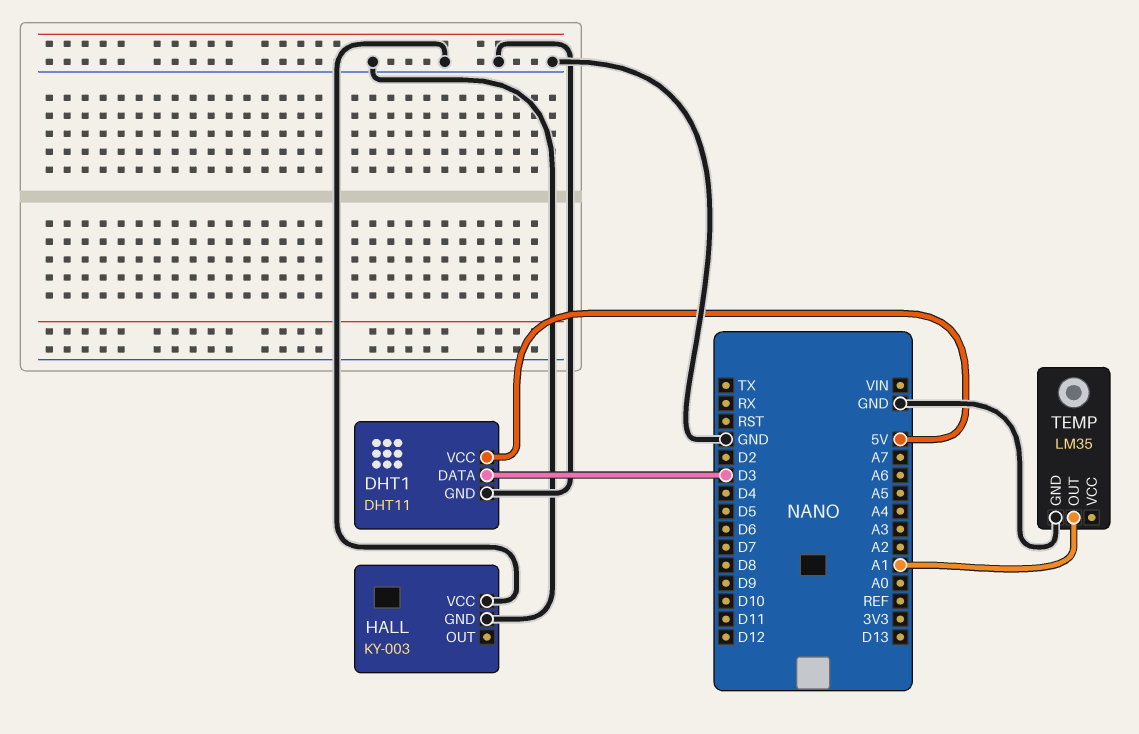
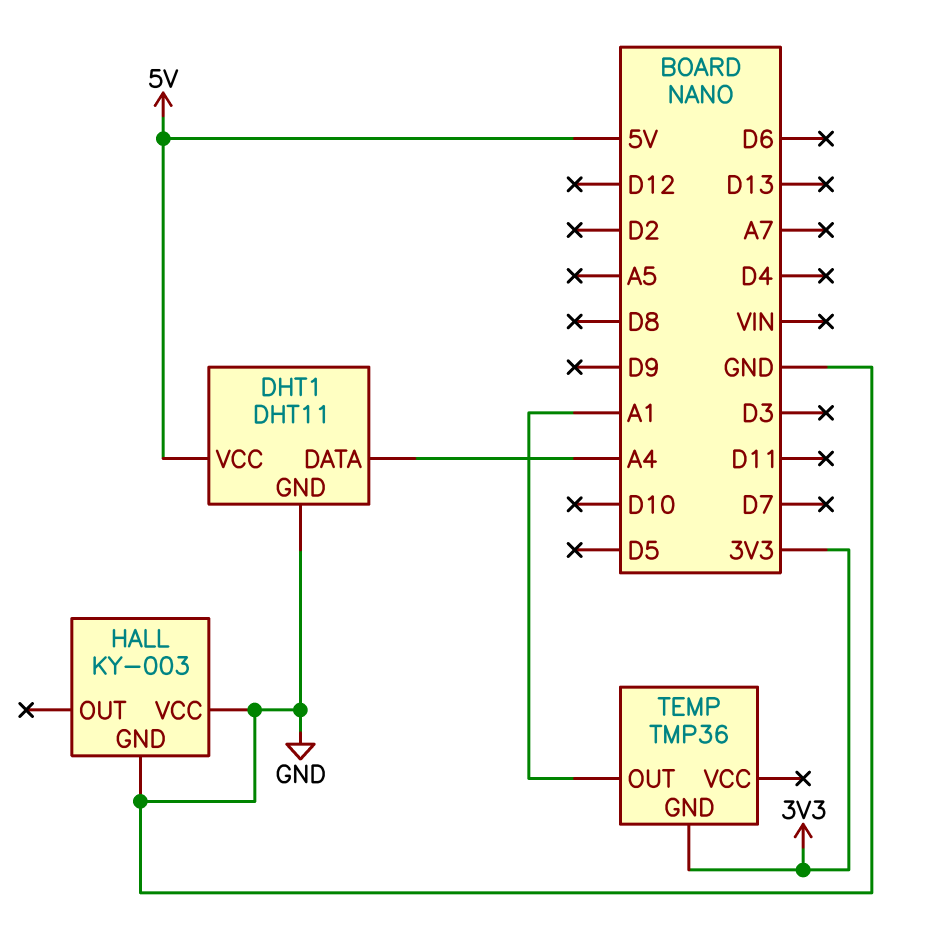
DHT1 pin DATA: D3 -> A4
TEMP: LM35 -> TMP36
TEMP pin GND: GND -> 3V3

